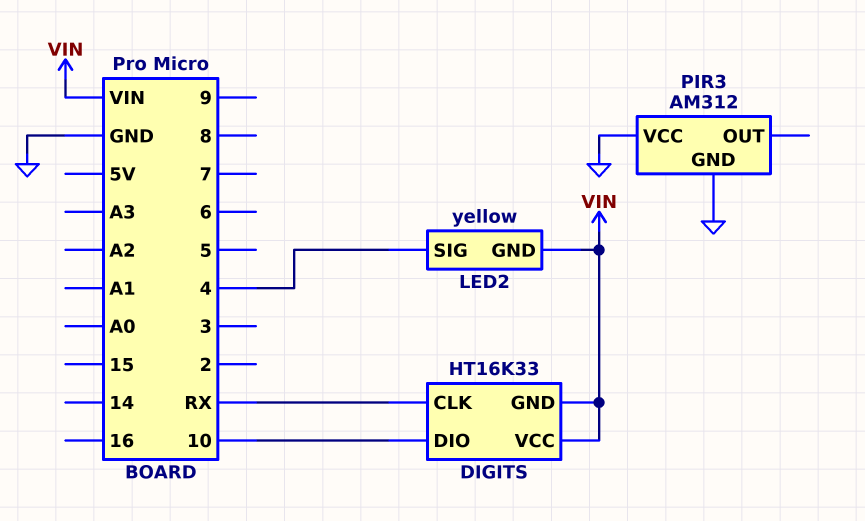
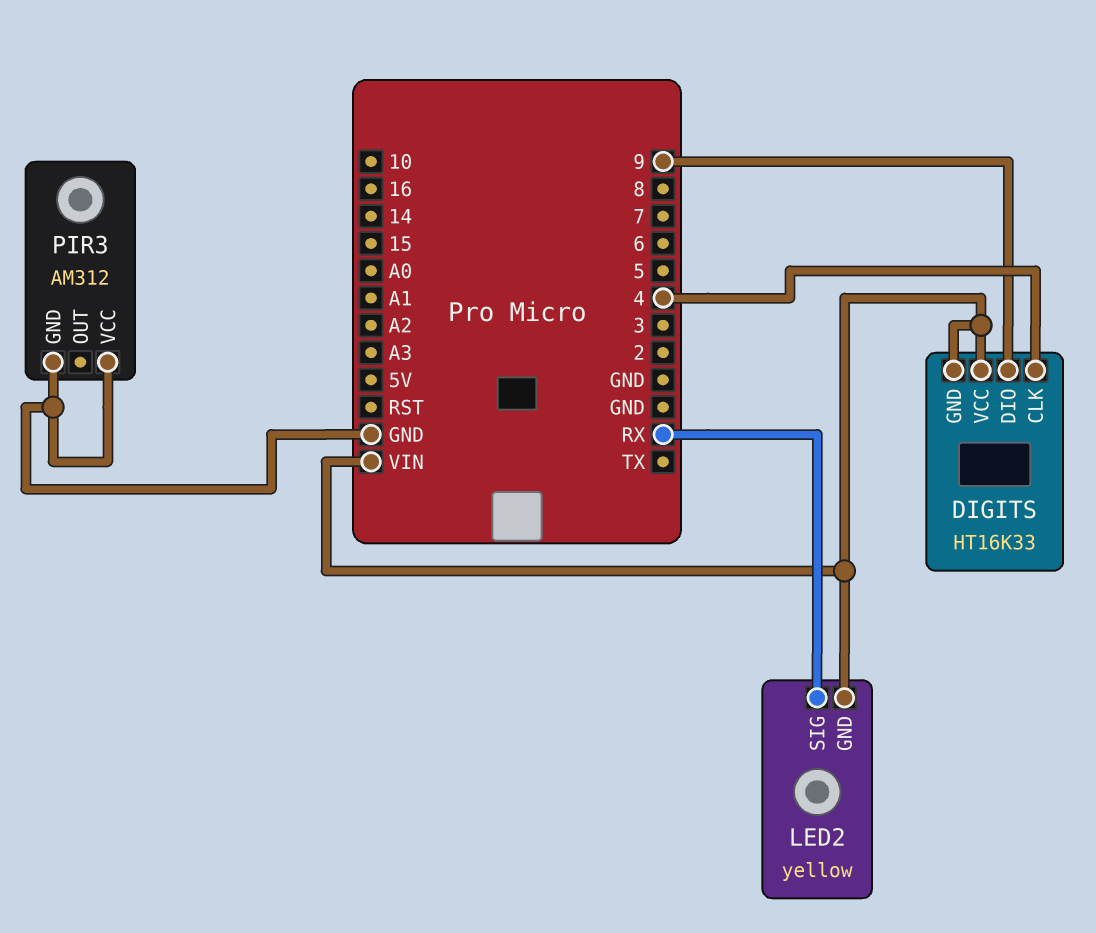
DIGITS pin CLK: RX -> 4
DIGITS pin DIO: 10 -> 9
LED2 pin SIG: 4 -> RX

